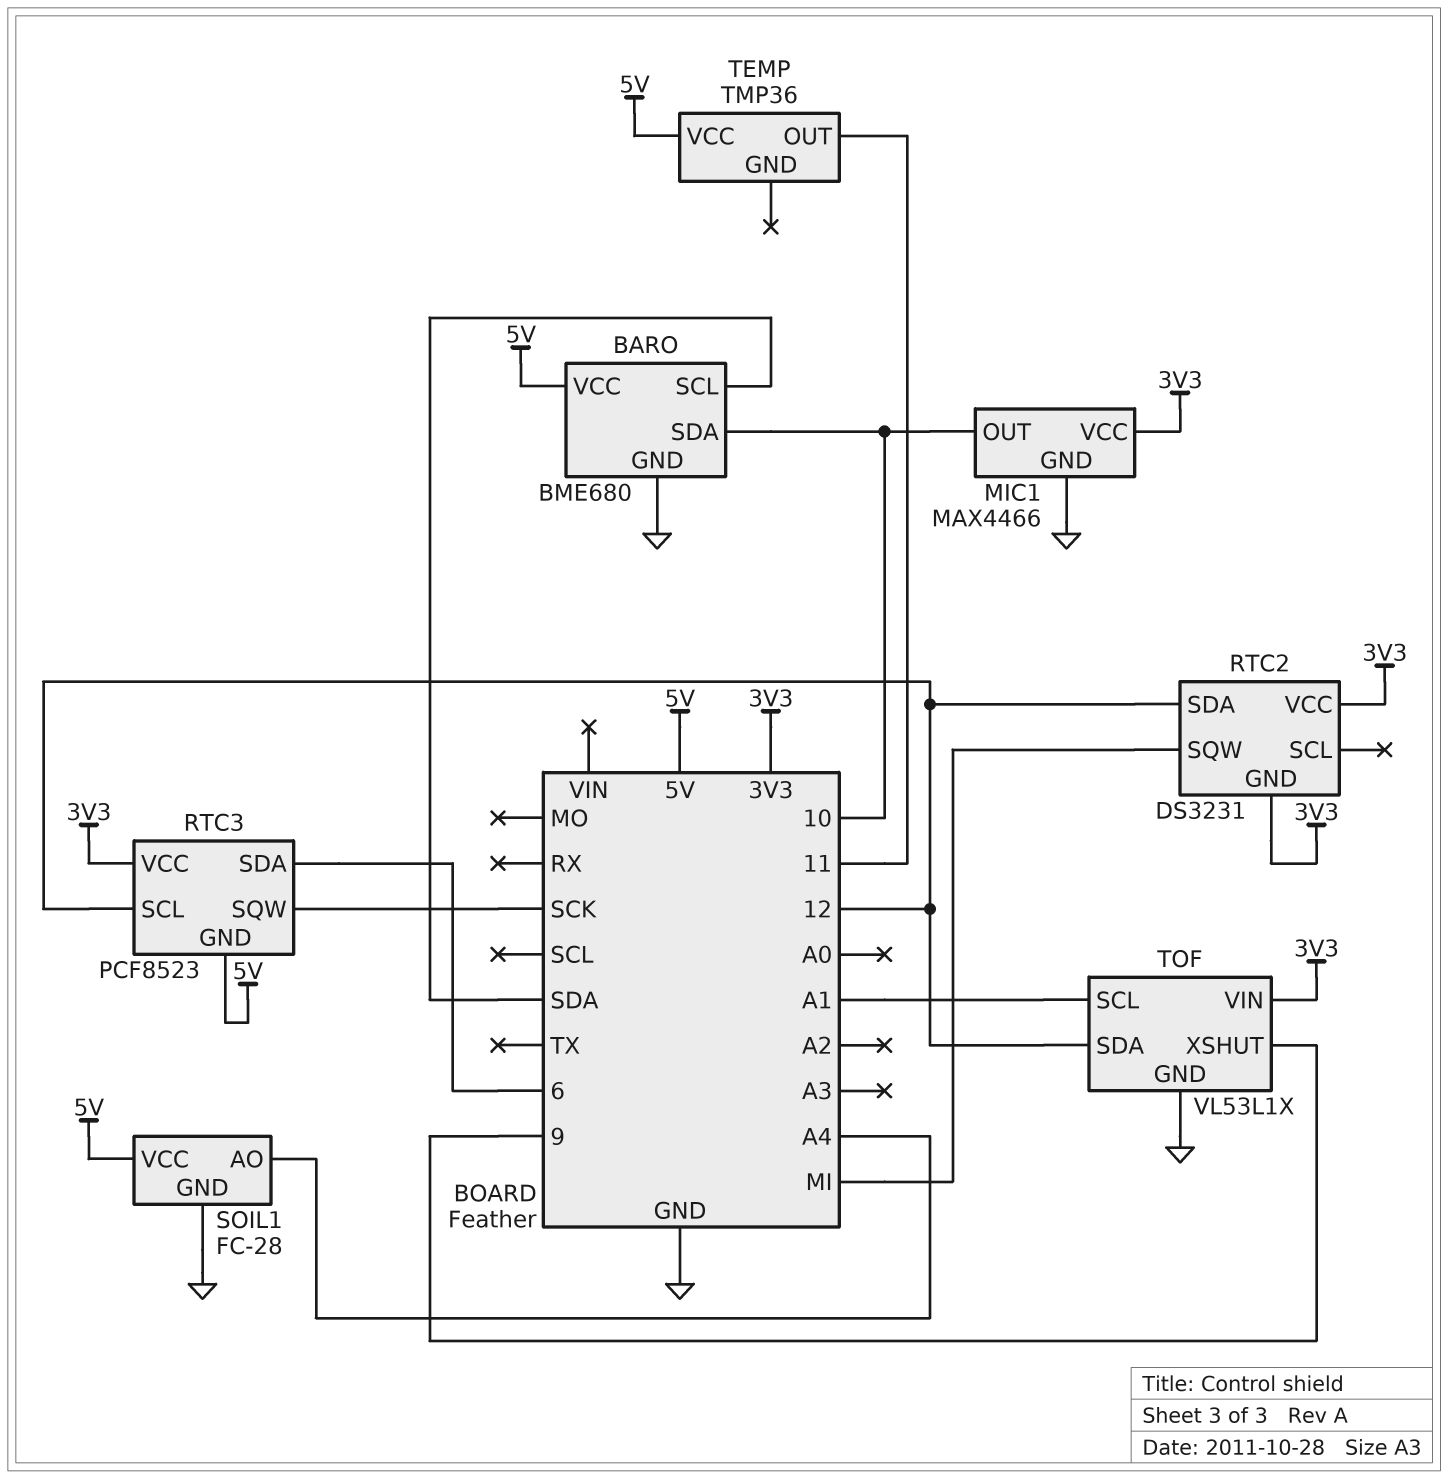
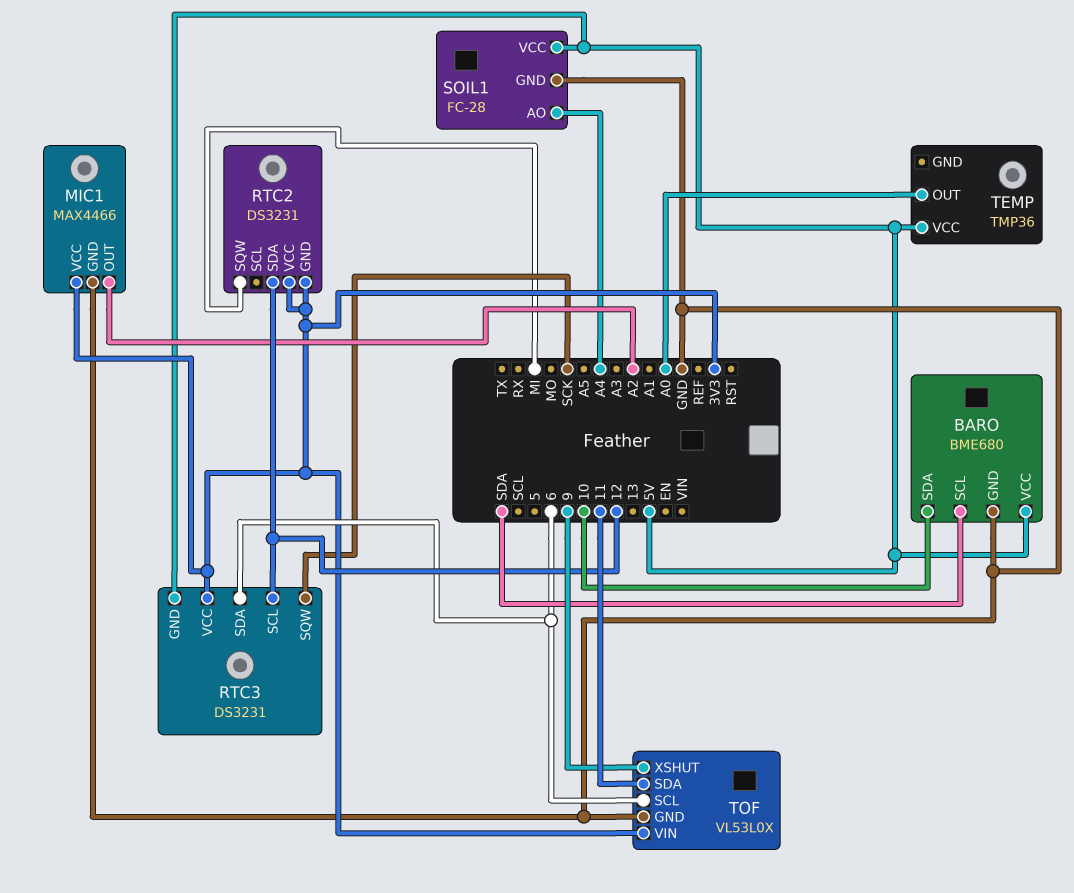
MIC1 pin OUT: 10 -> A2
RTC3: PCF8523 -> DS3231
TEMP pin OUT: 11 -> A0
TOF: VL53L1X -> VL53L0X
TOF pin SCL: A1 -> 6
TOF pin SDA: 12 -> 11

